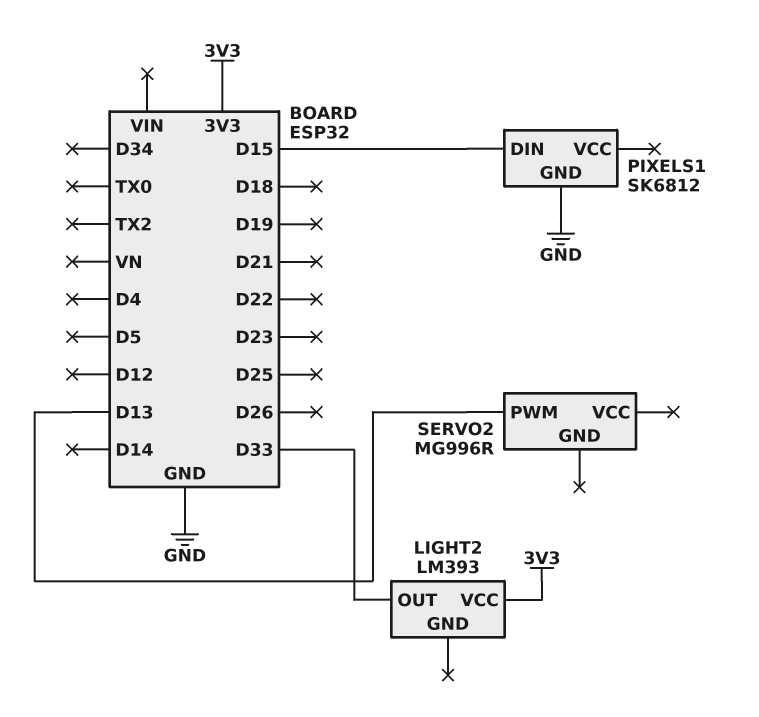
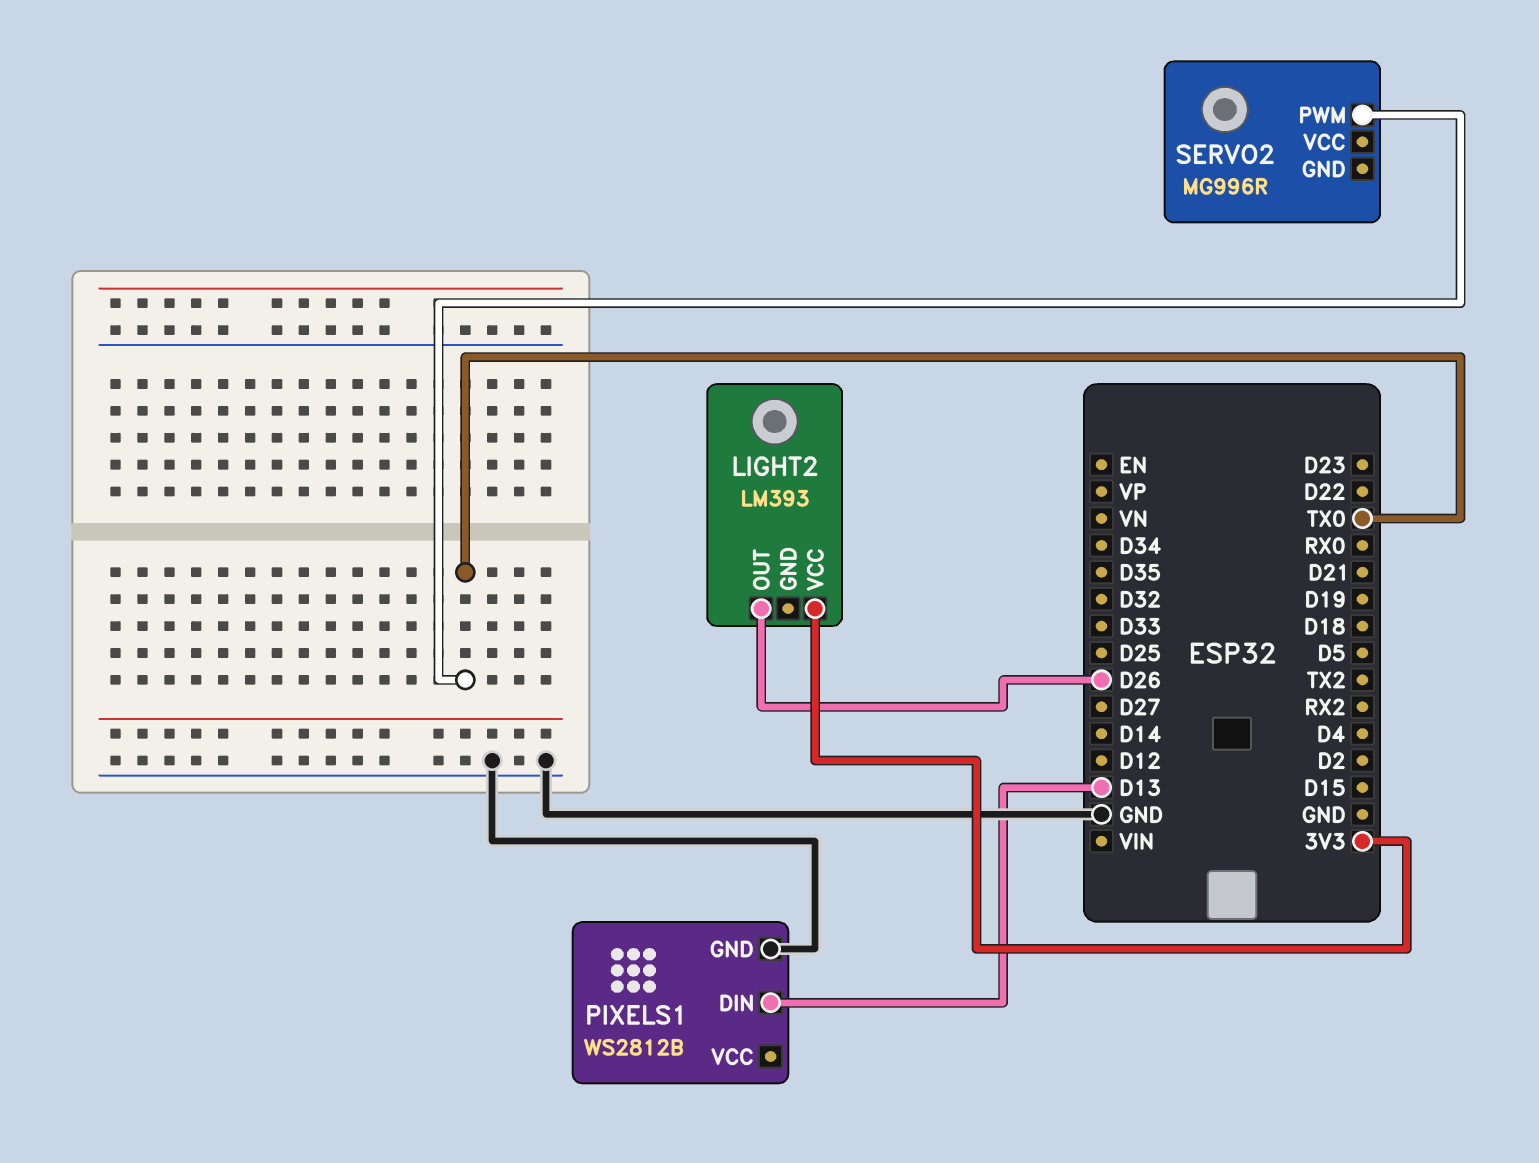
LIGHT2 pin OUT: D33 -> D26
PIXELS1: SK6812 -> WS2812B
PIXELS1 pin DIN: D15 -> D13
SERVO2 pin PWM: D13 -> TX0

